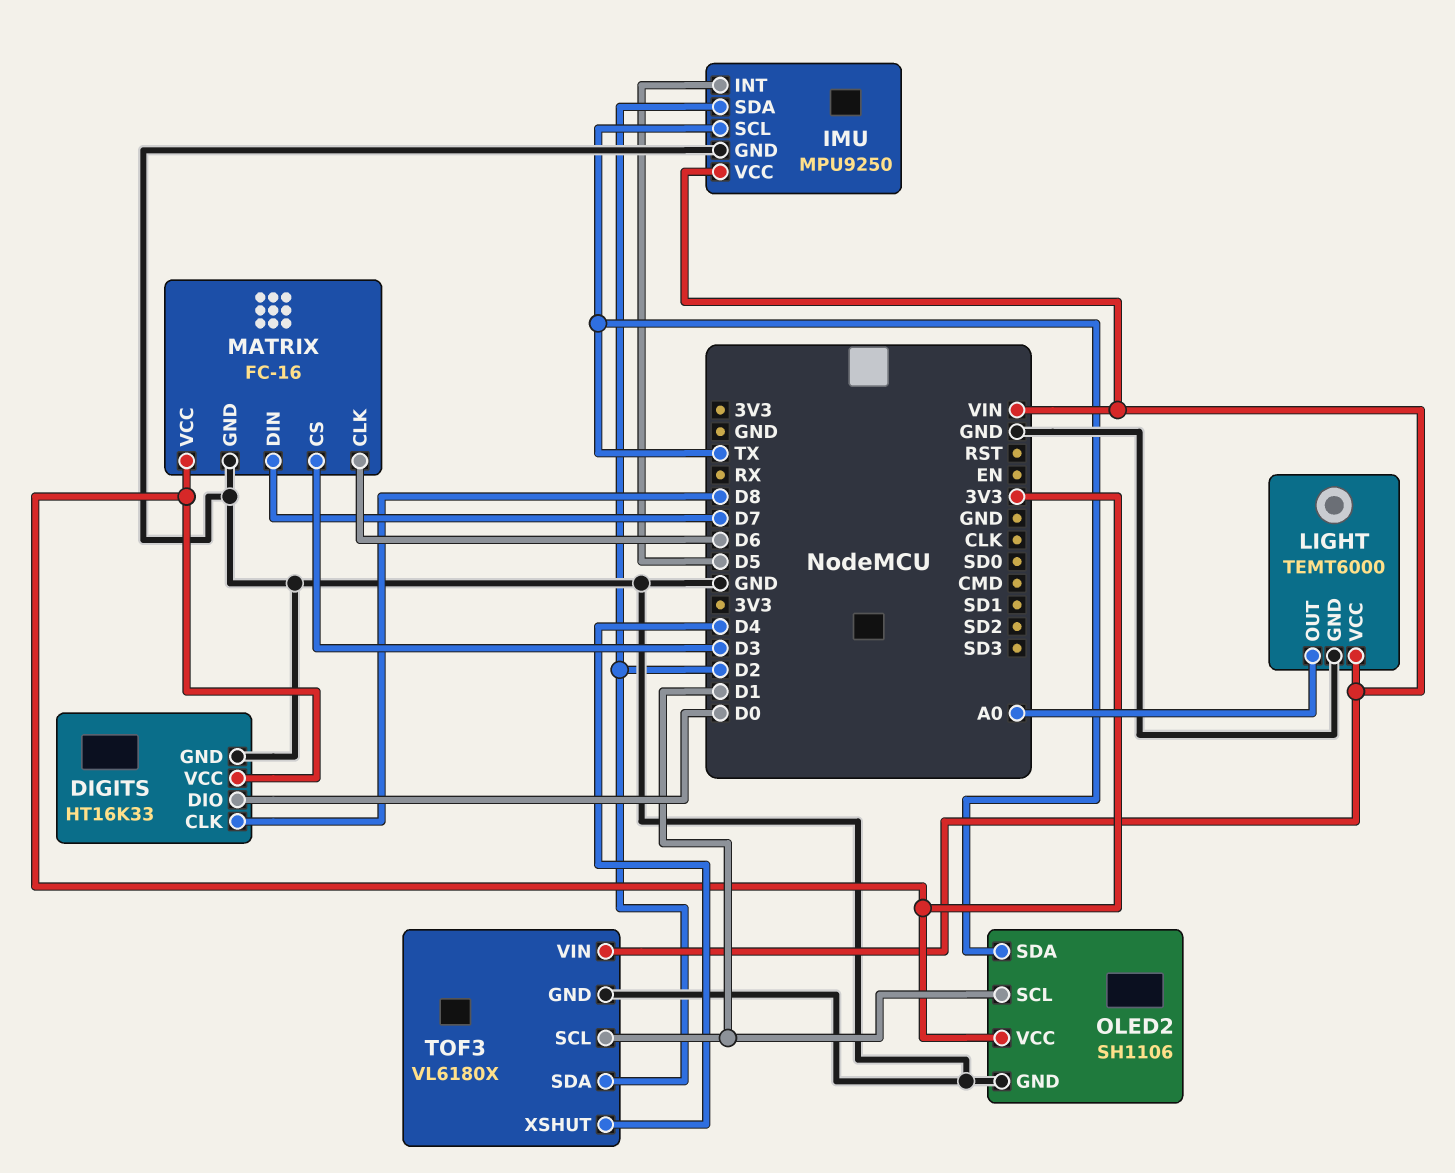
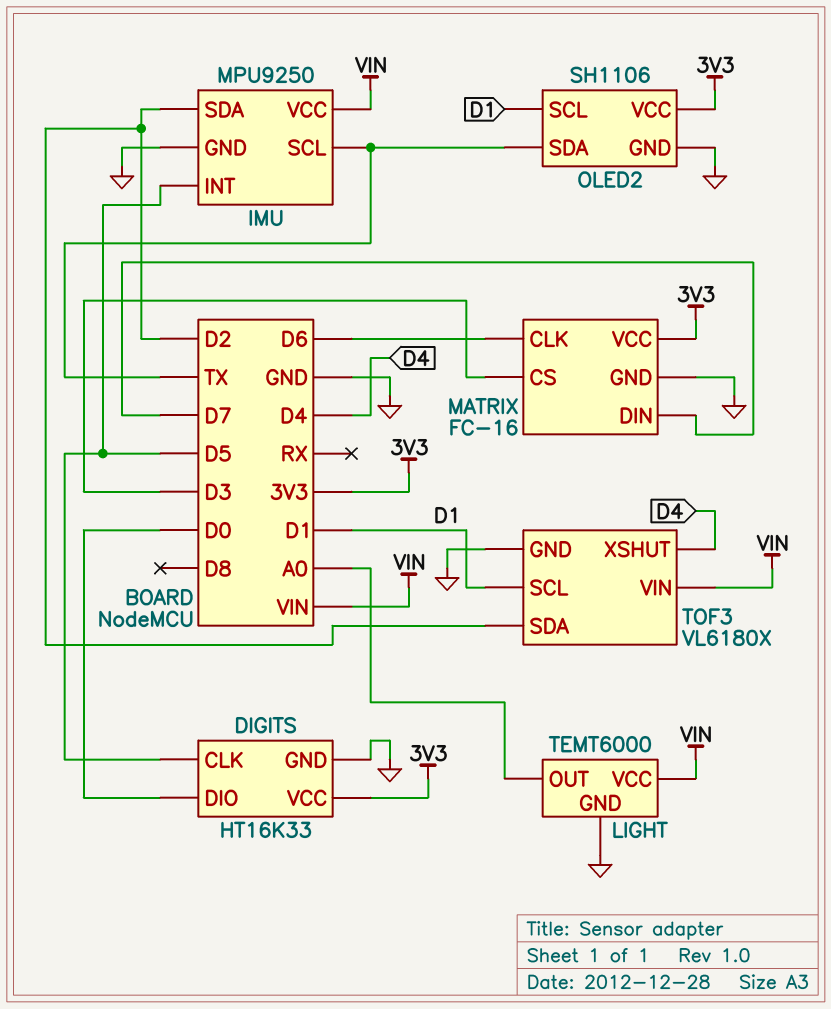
DIGITS pin CLK: D8 -> D5

